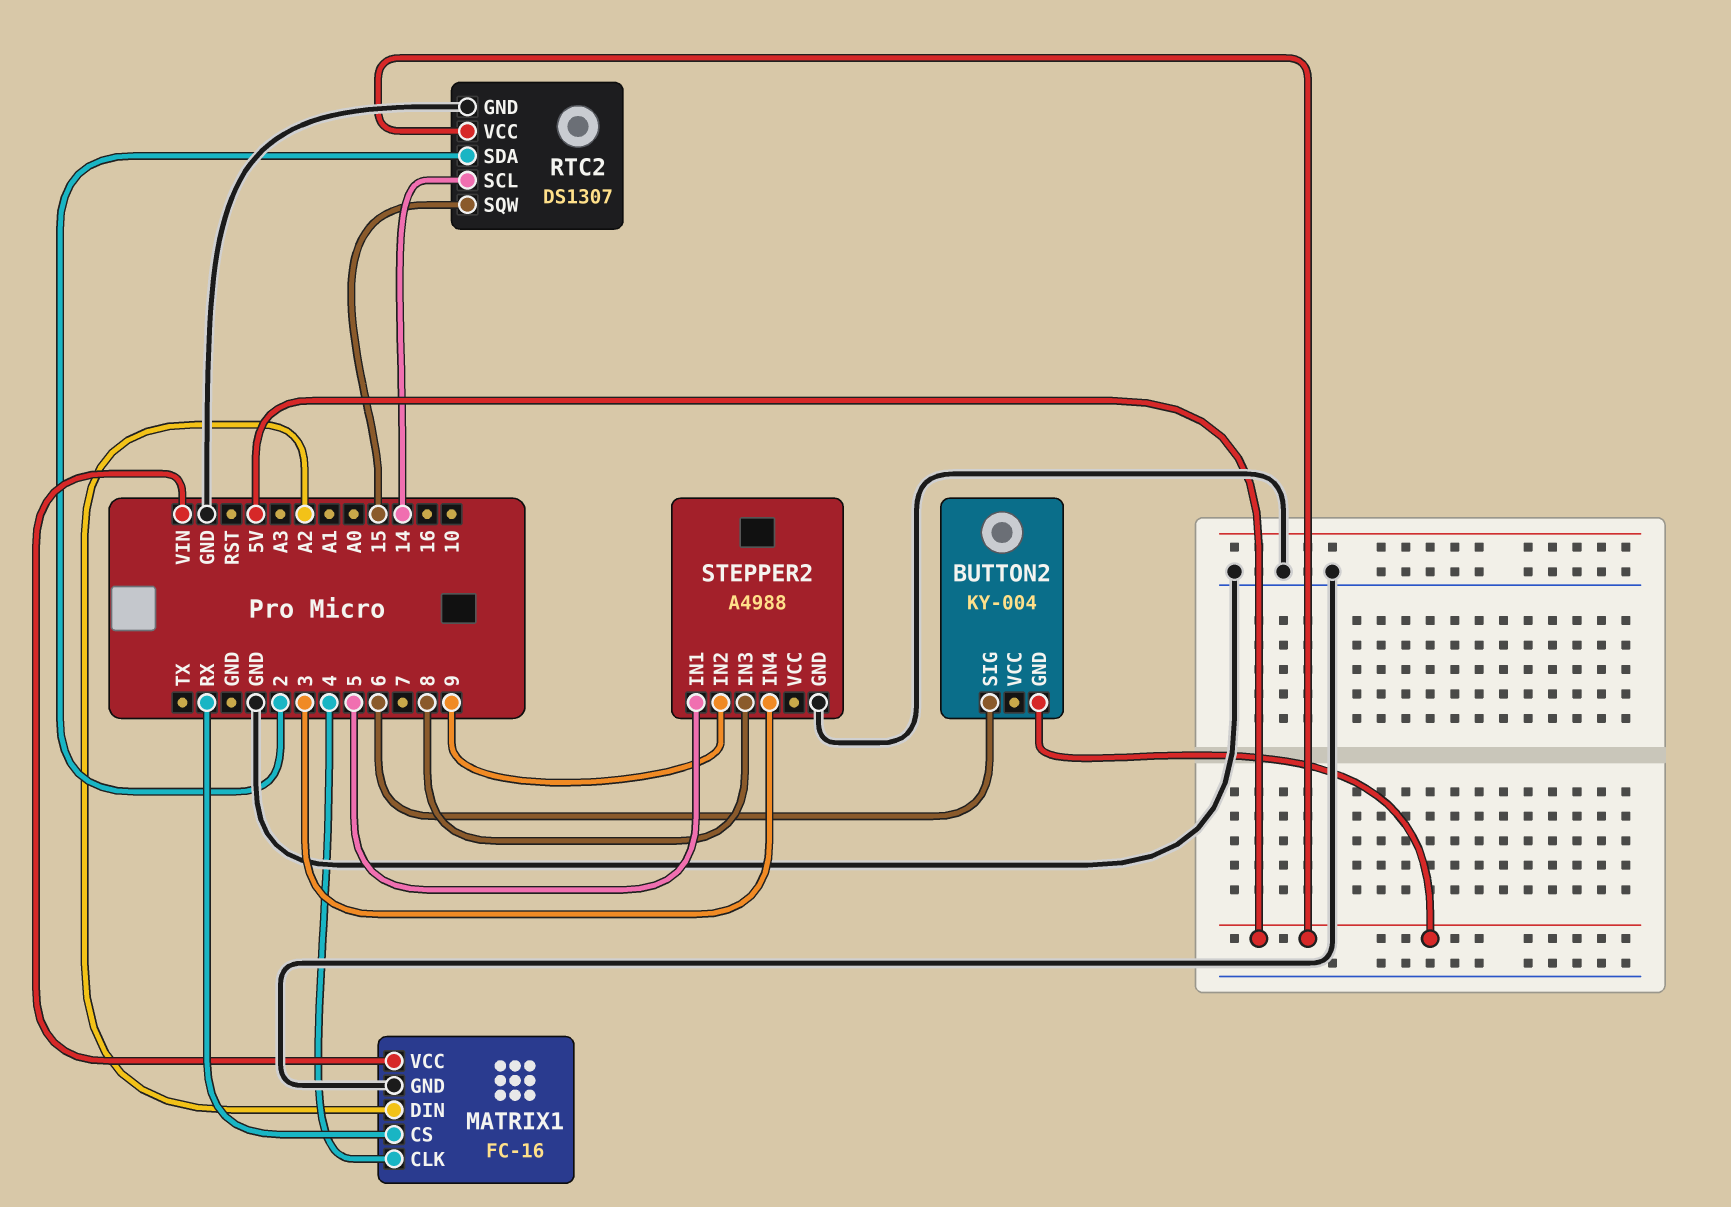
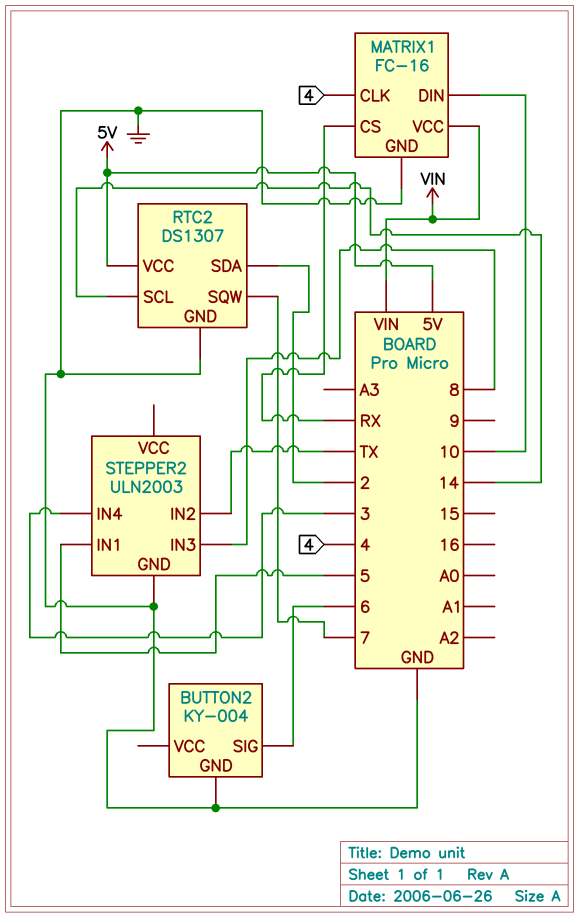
BUTTON2 pin GND: 5V -> GND
MATRIX1 pin DIN: A2 -> 10
RTC2 pin SQW: 15 -> 7
STEPPER2: A4988 -> ULN2003
STEPPER2 pin IN2: 9 -> TX

